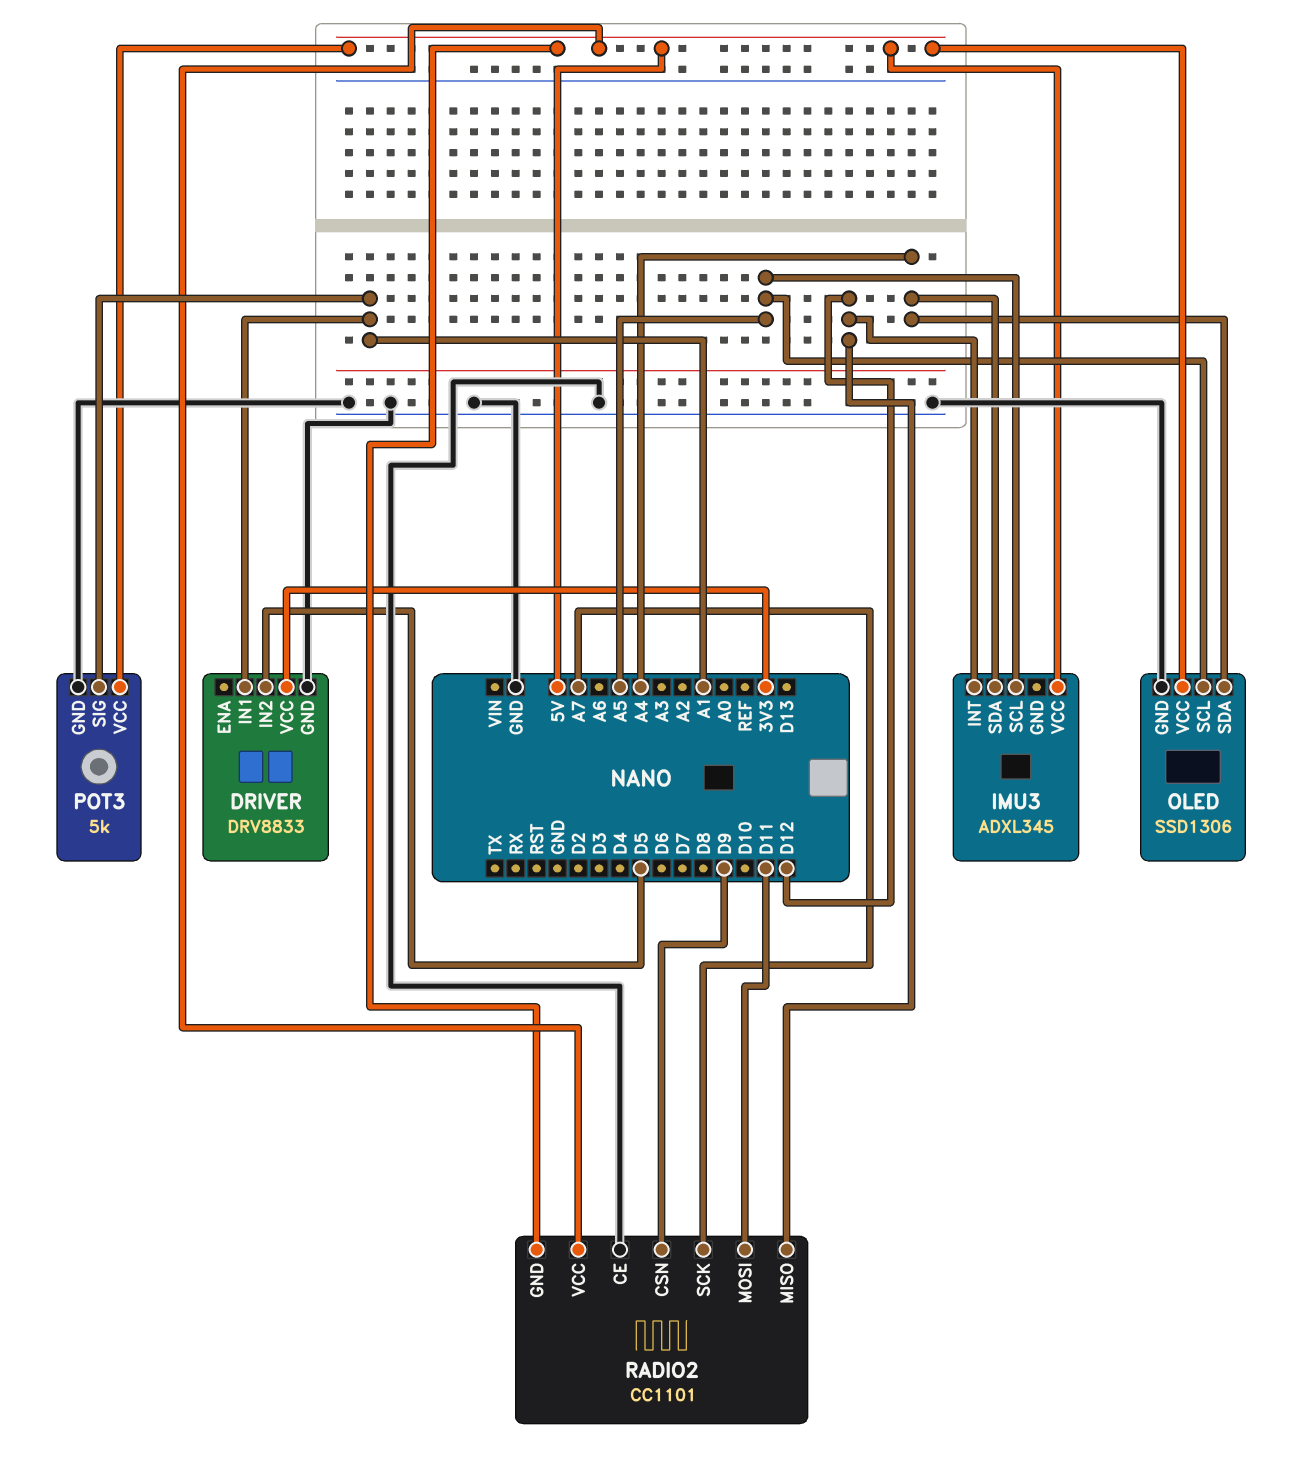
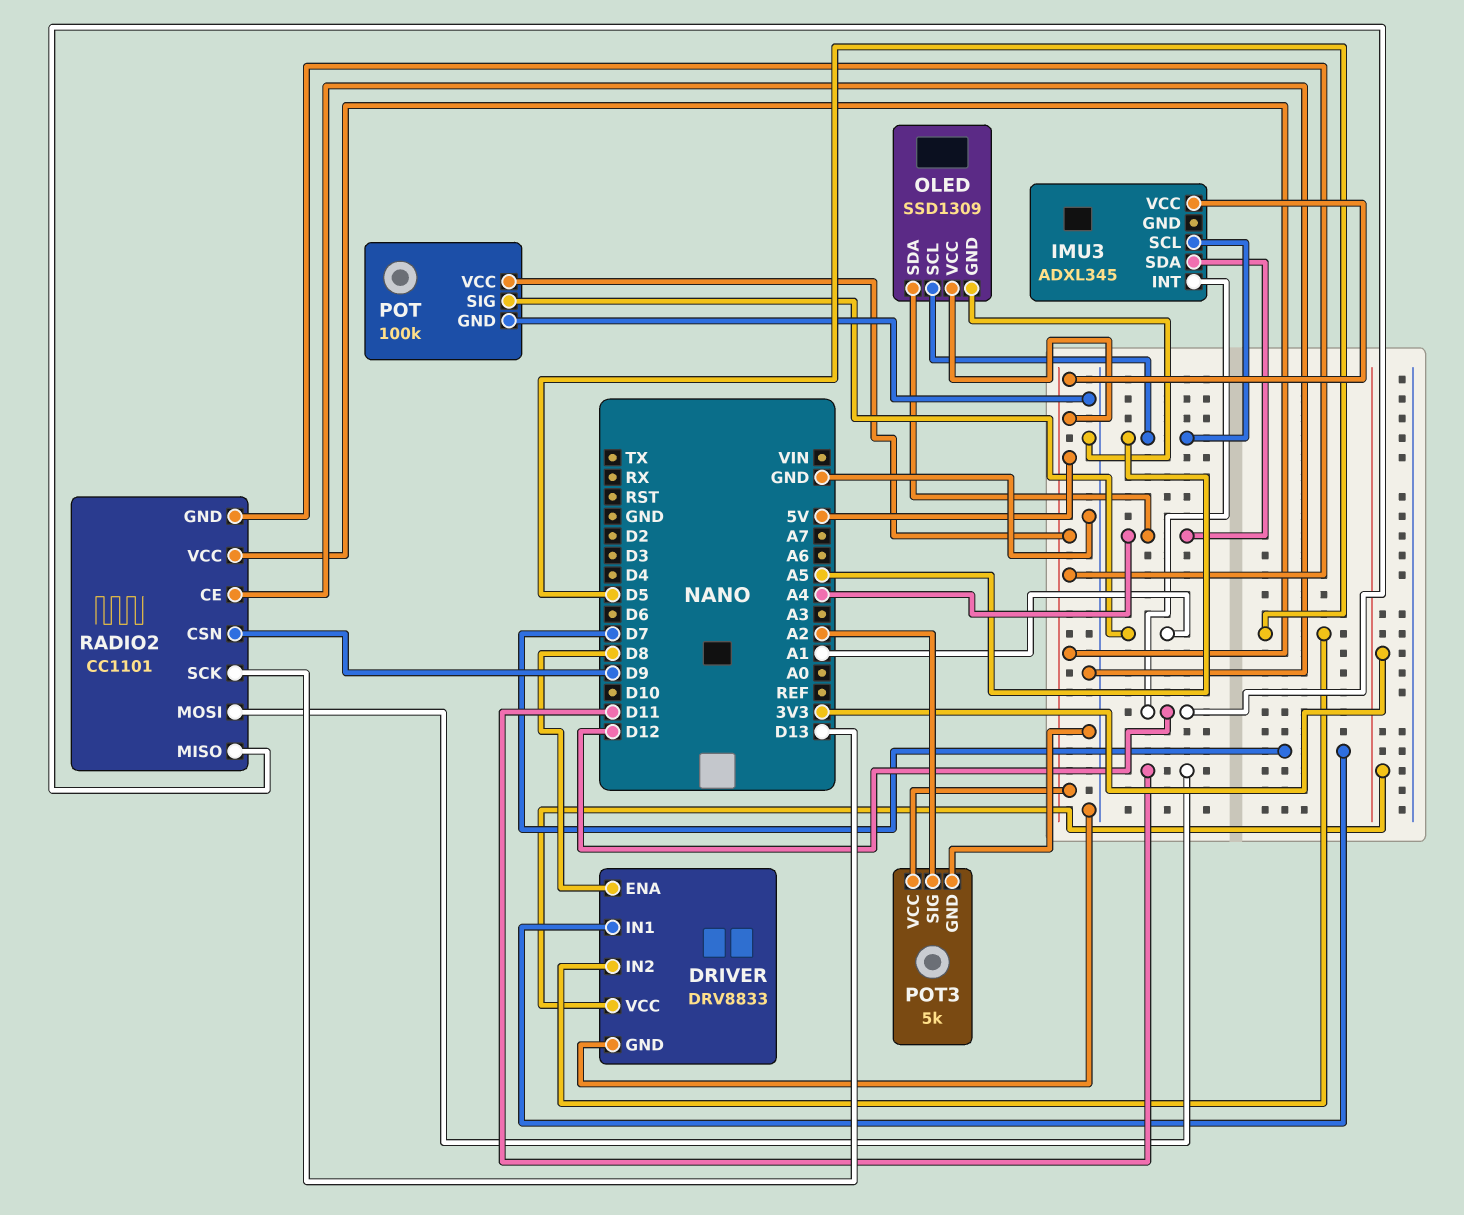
DRIVER pin ENA: none -> D8
DRIVER pin IN1: A1 -> D7
OLED: SSD1306 -> SSD1309
POT: none -> 100k
POT pin GND: none -> GND
POT pin SIG: none -> A1
POT pin VCC: none -> 5V
POT3 pin SIG: A1 -> A2
RADIO2 pin SCK: A7 -> D13

